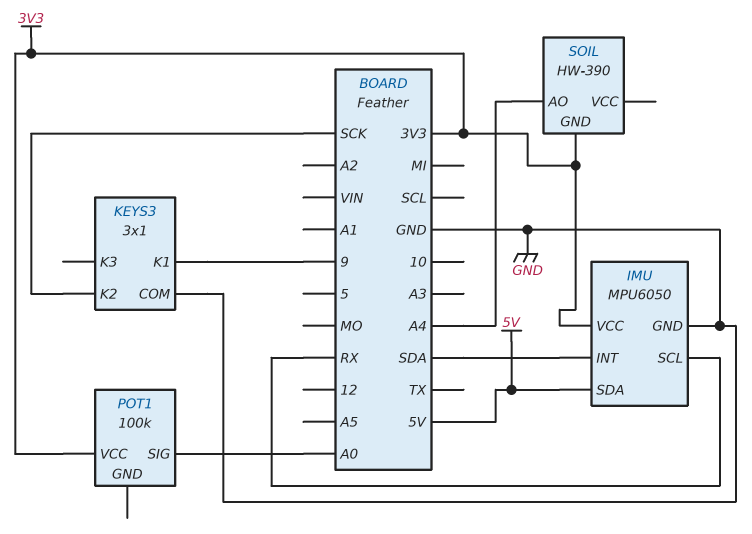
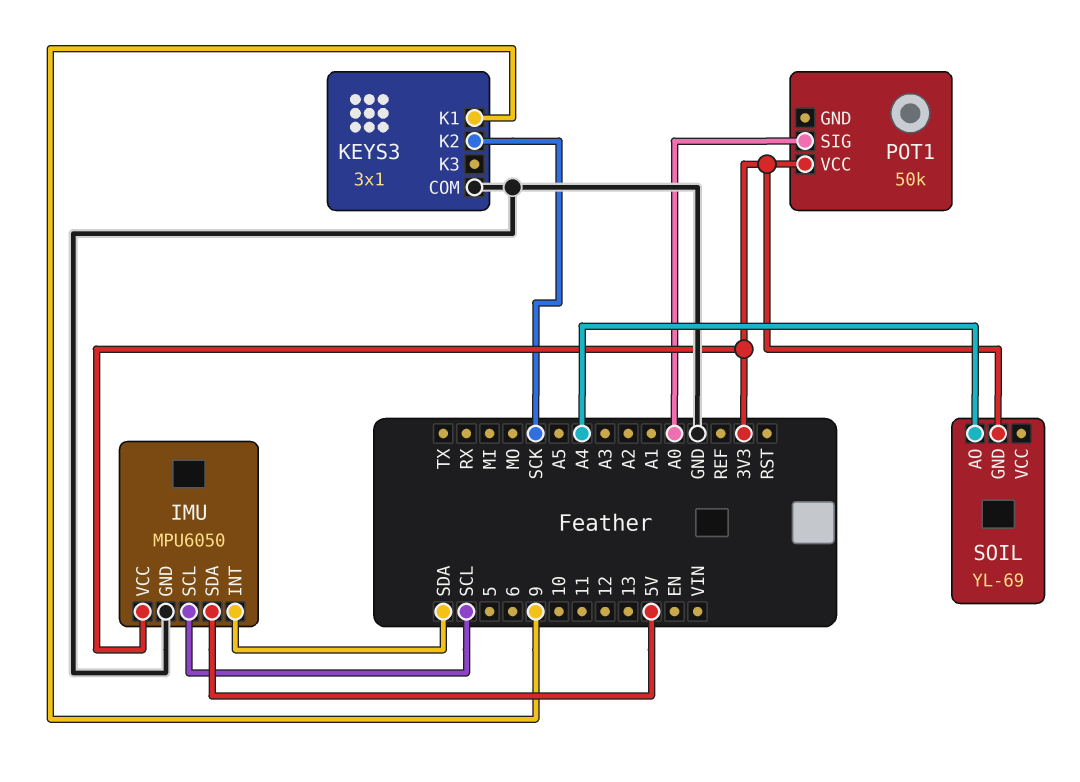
IMU pin SCL: RX -> SCL
POT1: 100k -> 50k
SOIL: HW-390 -> YL-69

